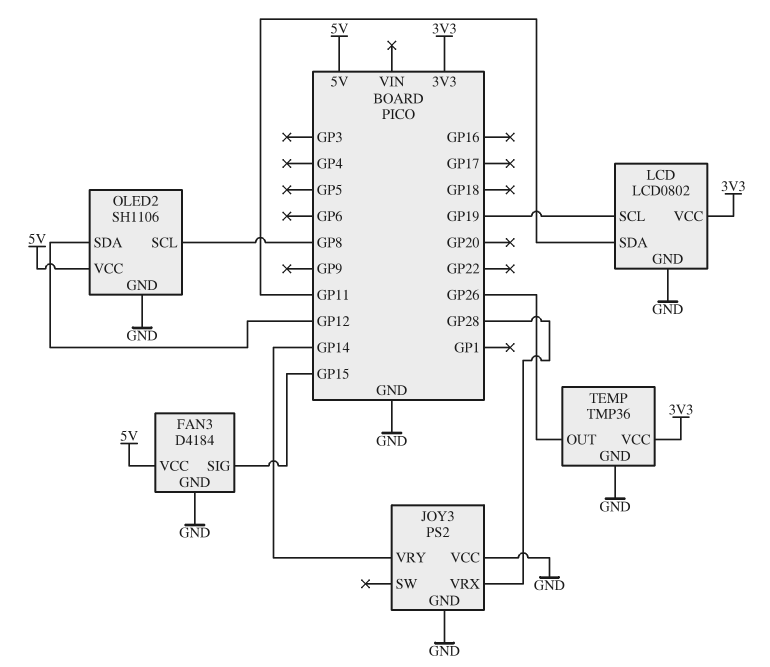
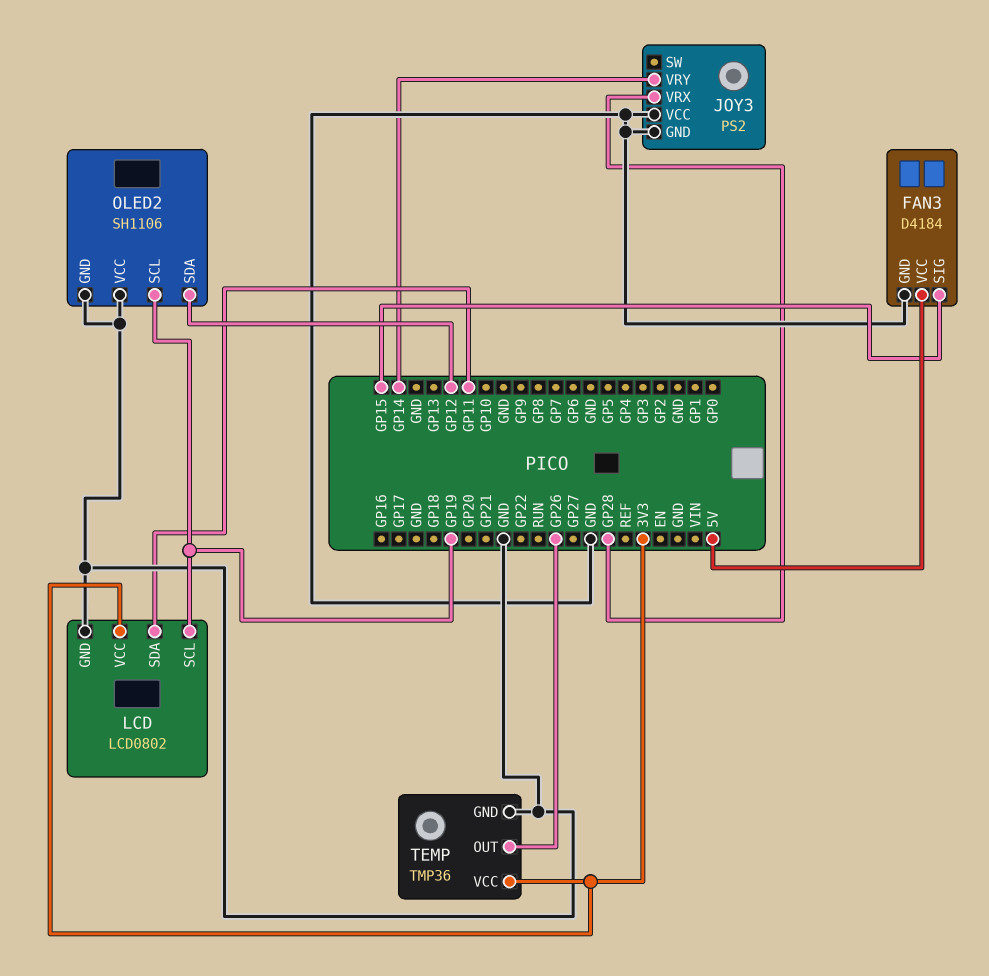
OLED2 pin SCL: GP8 -> GP19
OLED2 pin VCC: 5V -> GND

